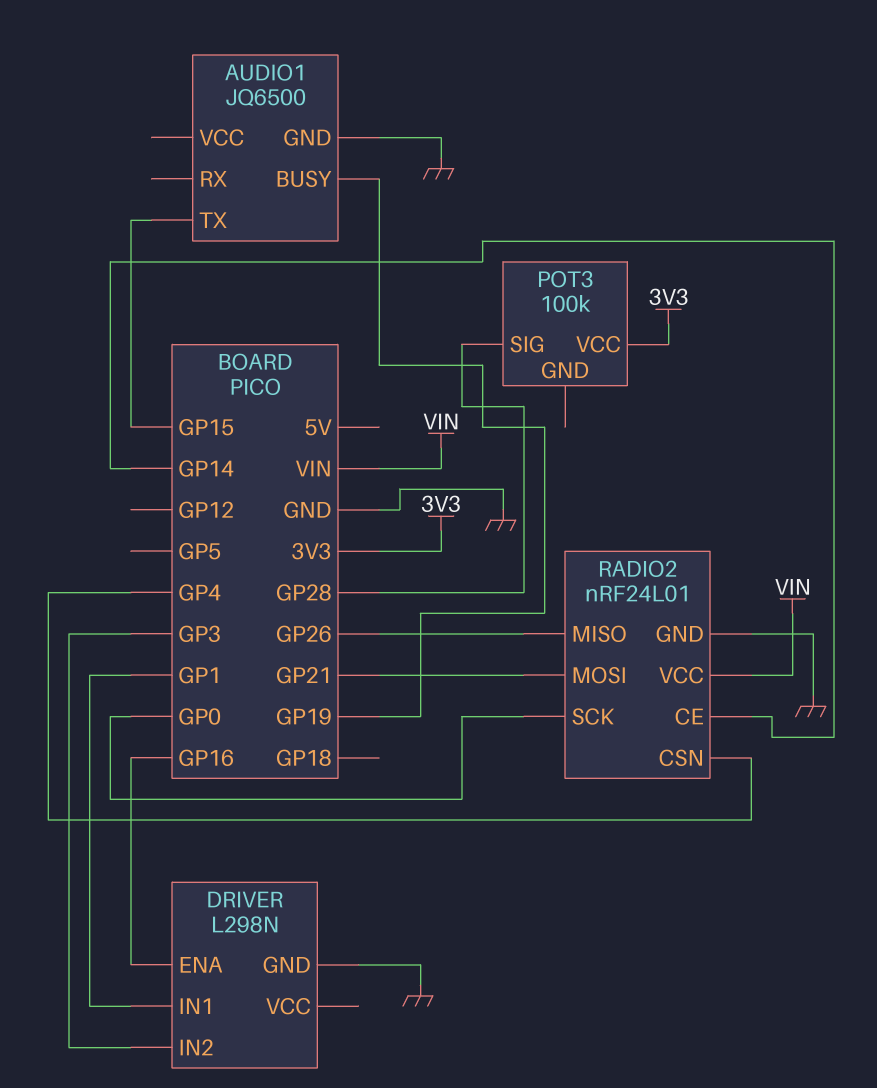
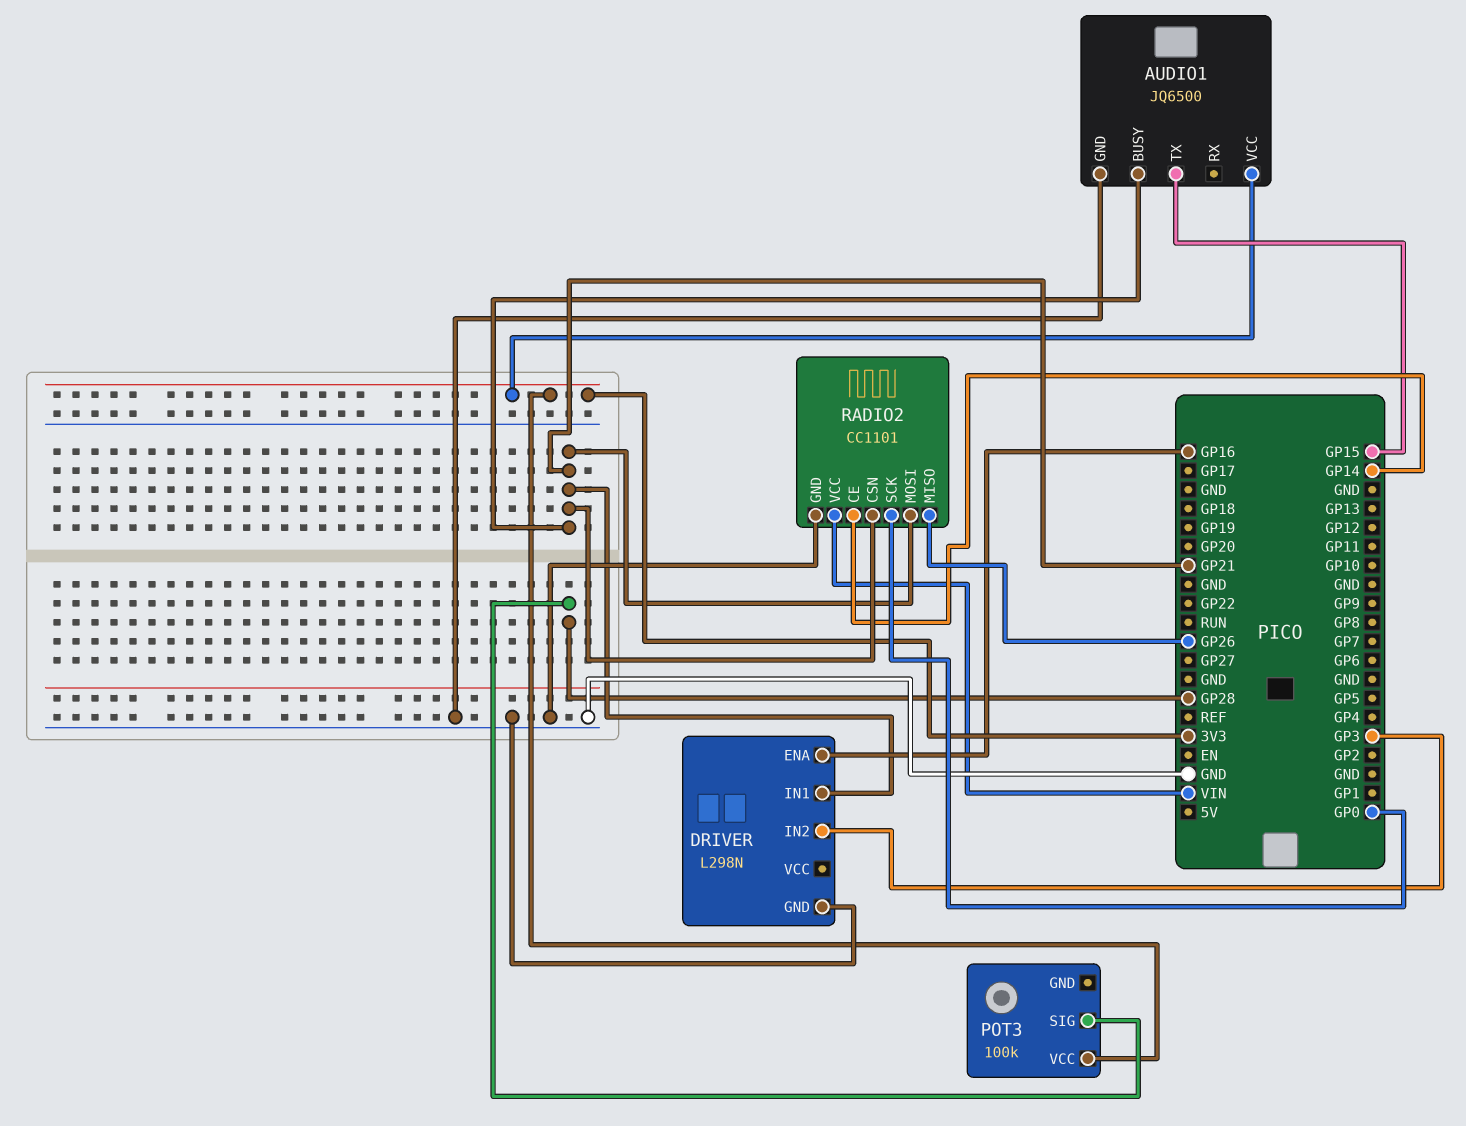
AUDIO1 pin BUSY: GP19 -> GP21
AUDIO1 pin VCC: none -> 3V3
DRIVER pin IN1: GP1 -> GP21
RADIO2: nRF24L01 -> CC1101
RADIO2 pin CSN: GP4 -> GP21

